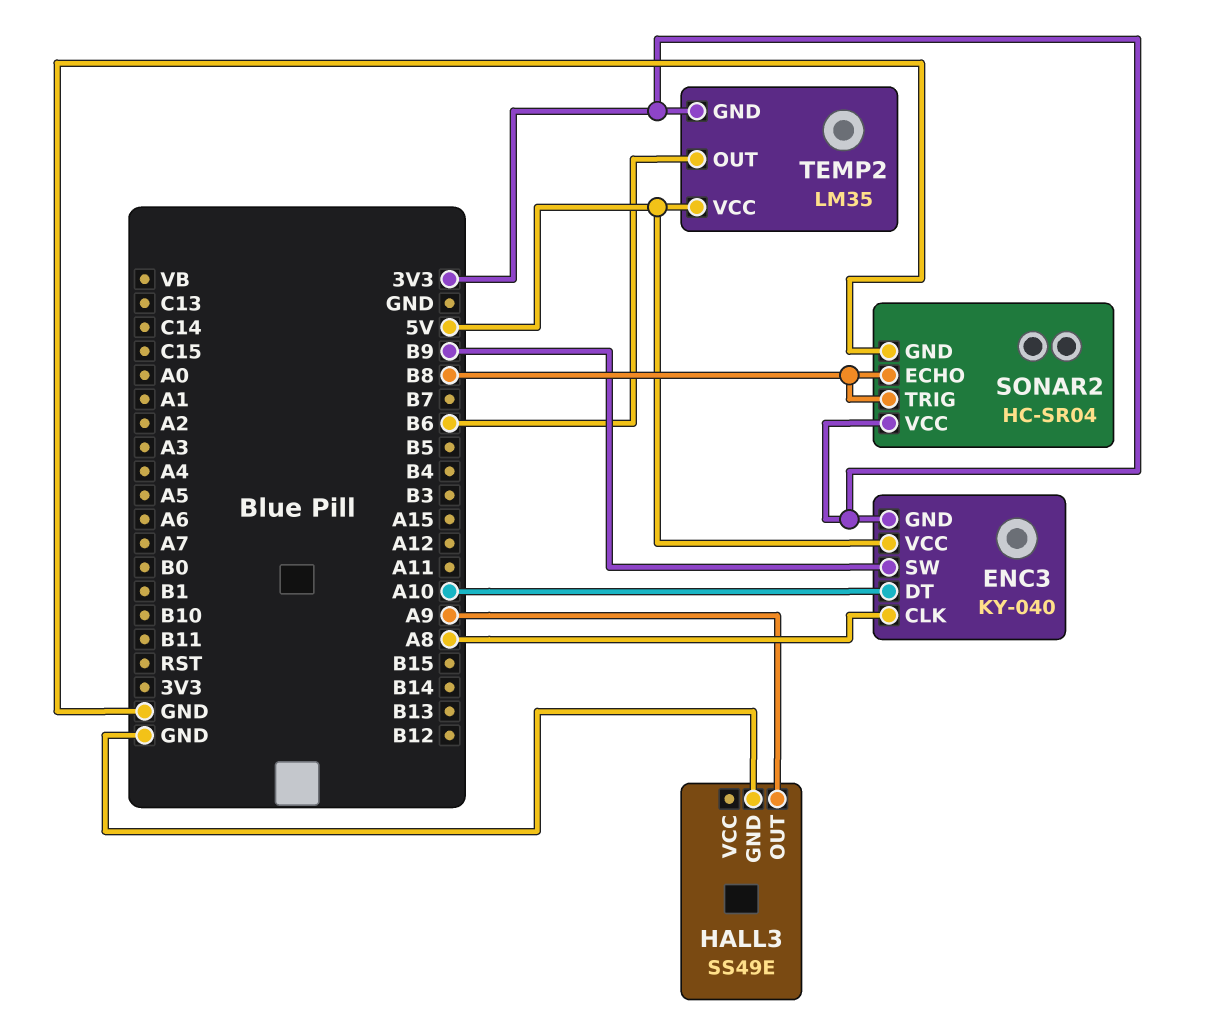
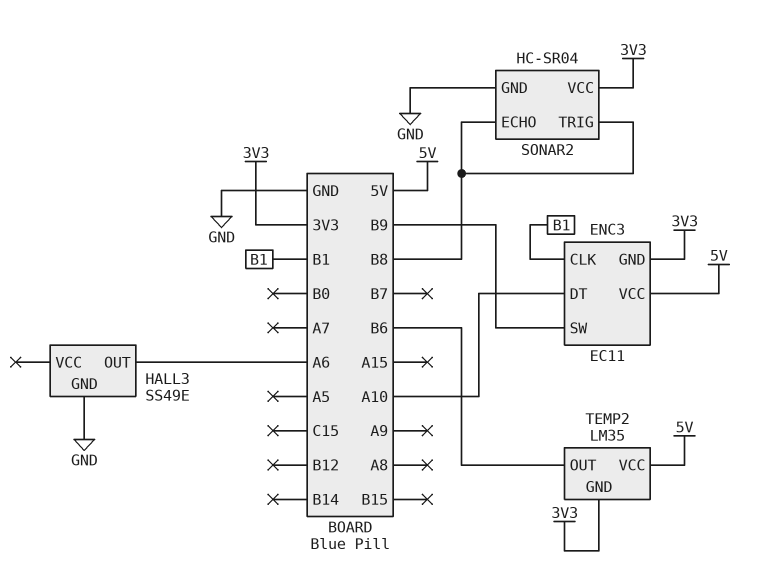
ENC3: KY-040 -> EC11
ENC3 pin CLK: A8 -> B1
HALL3 pin OUT: A9 -> A6

